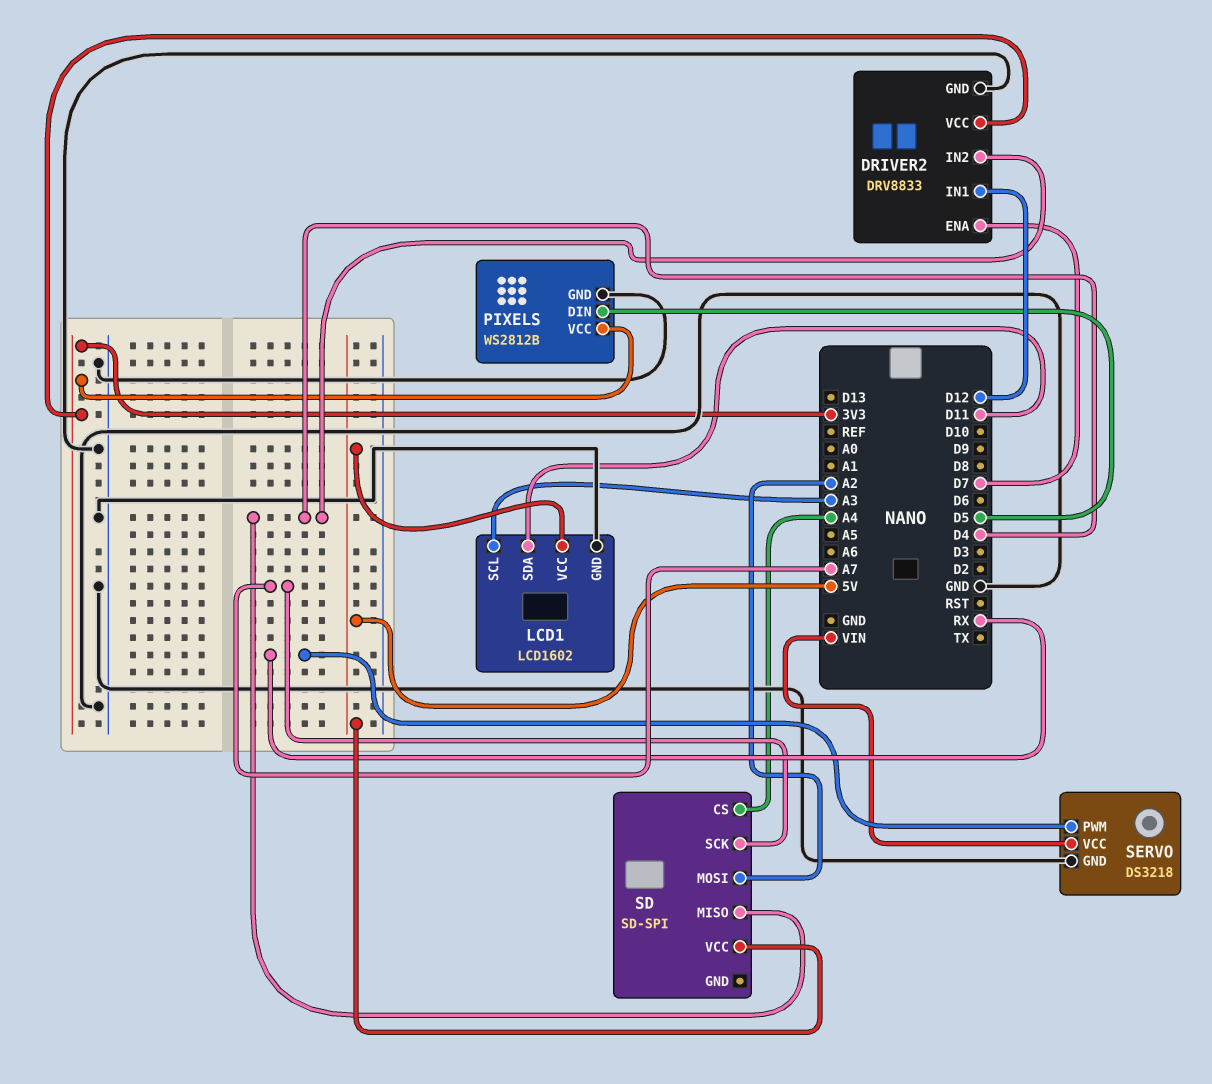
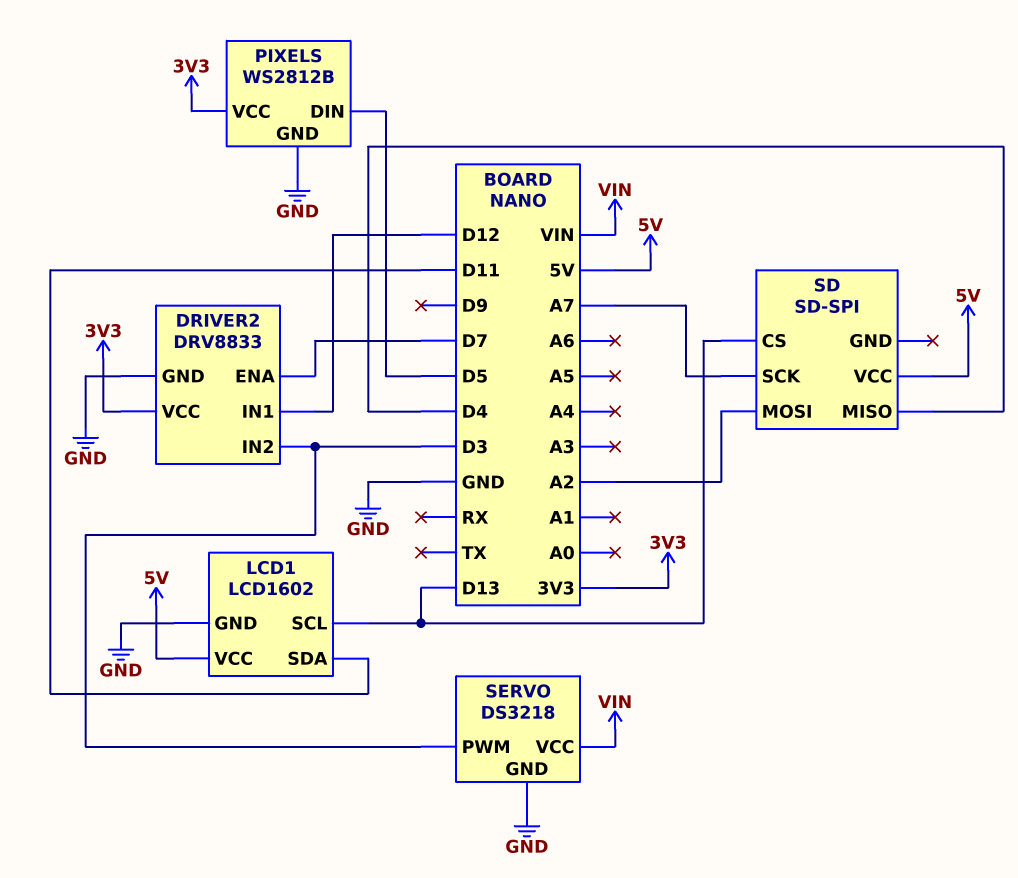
DRIVER2 pin IN2: D4 -> D3
LCD1 pin SCL: A3 -> D13
SD pin CS: A4 -> D13
SERVO pin PWM: RX -> D3

